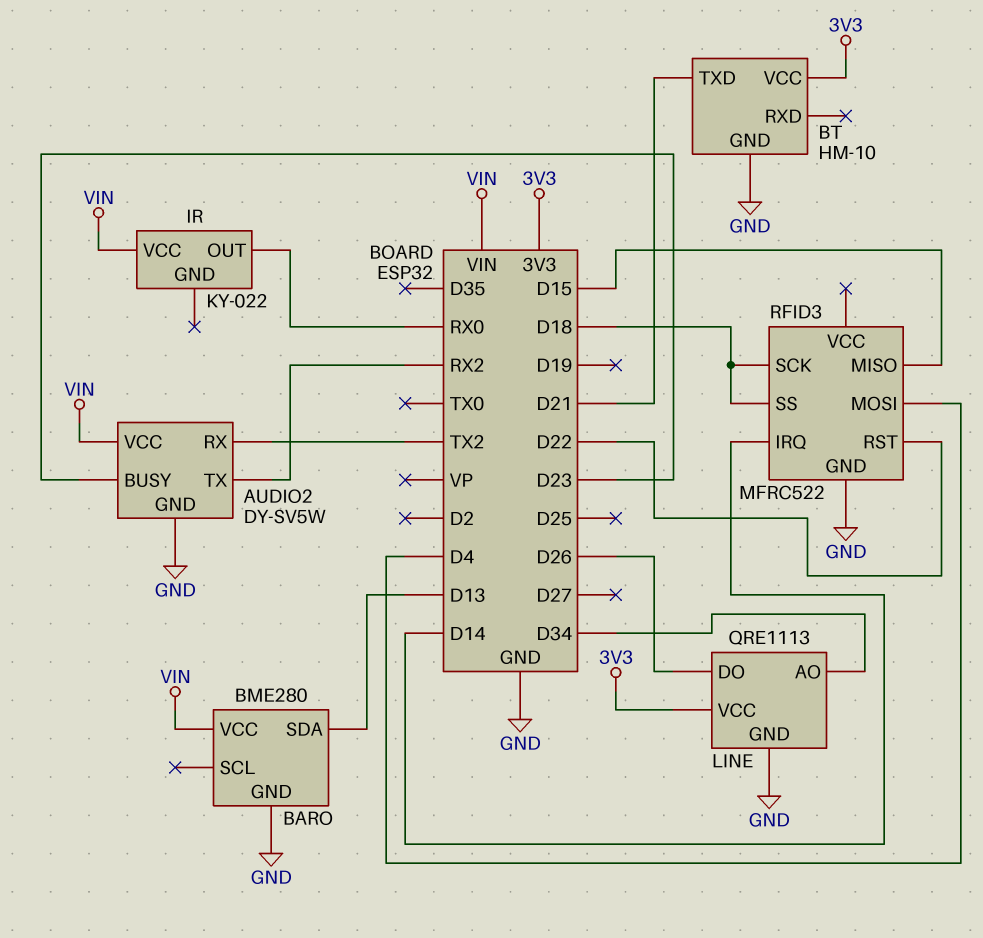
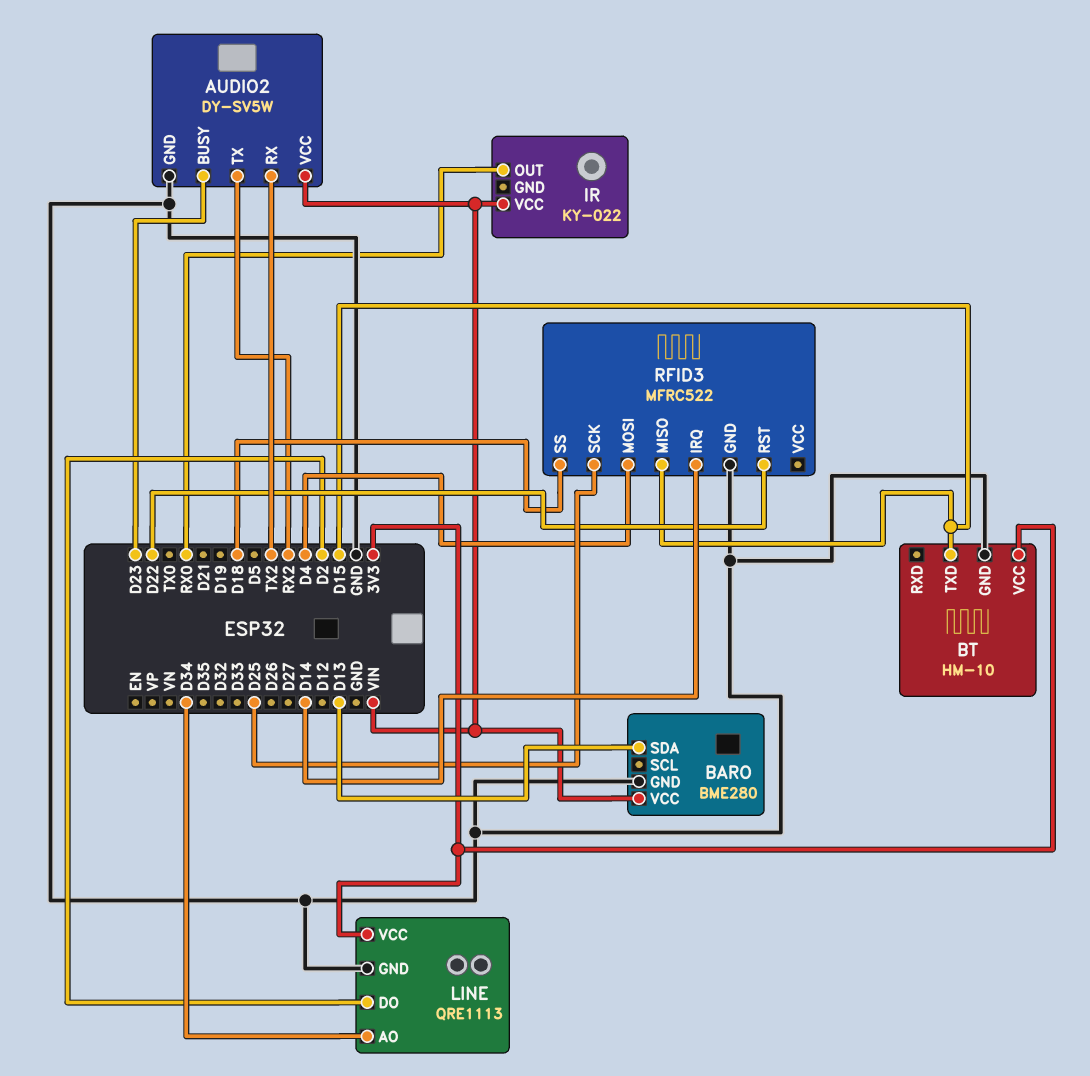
BT pin TXD: D21 -> D15
LINE pin DO: D26 -> D2
RFID3 pin SCK: D18 -> D25

